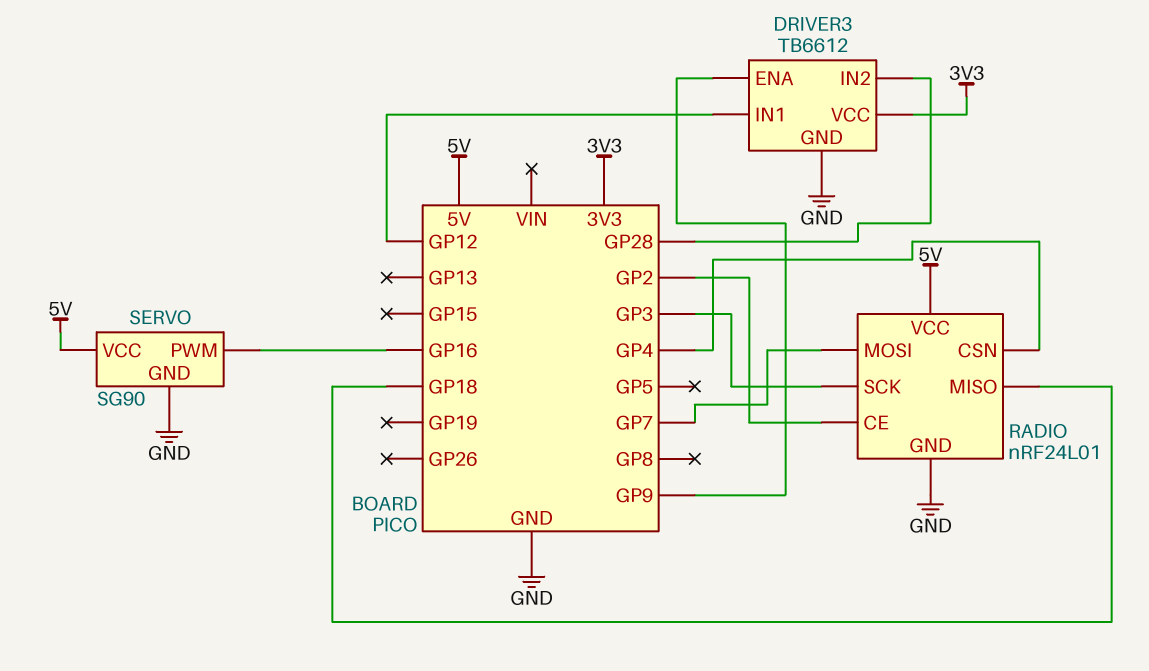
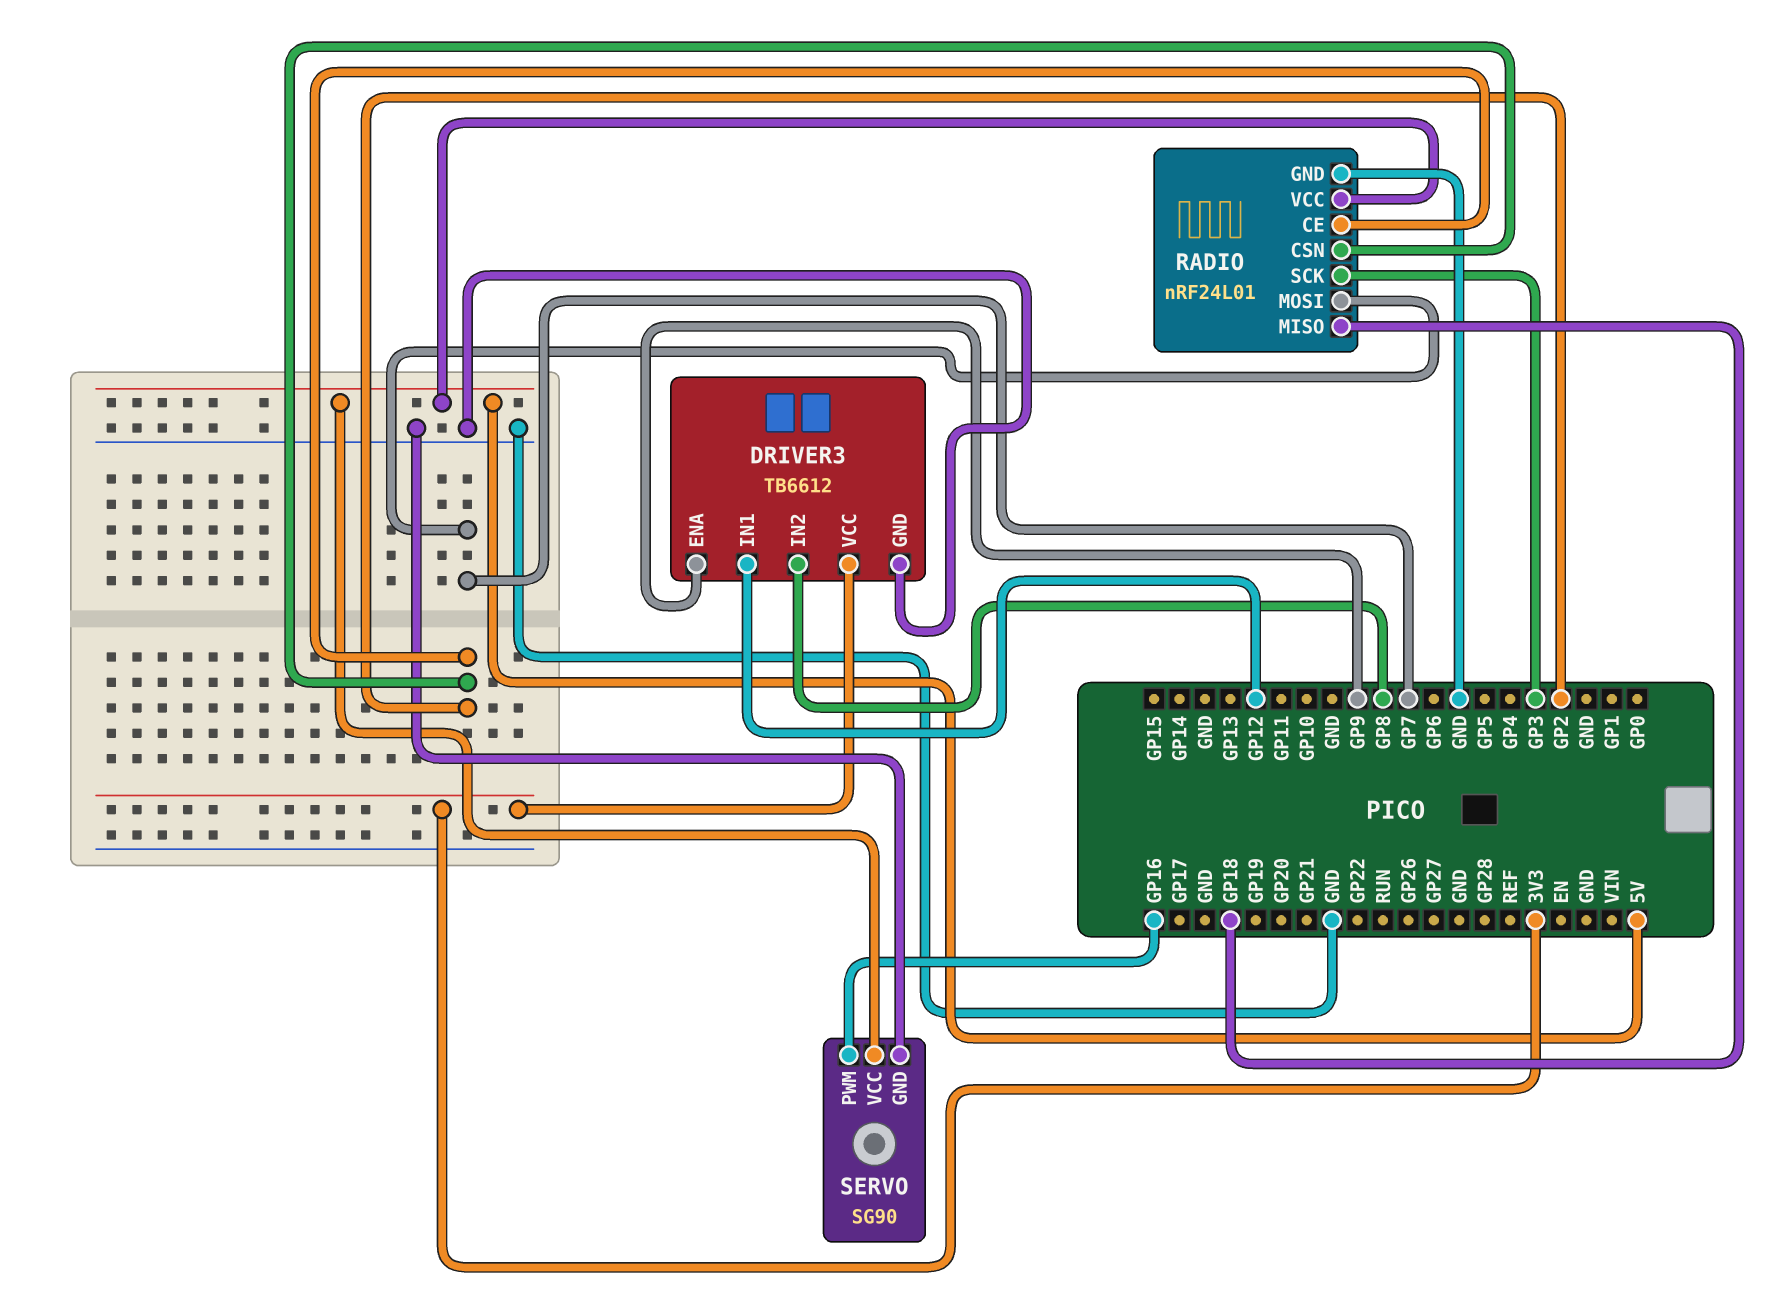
DRIVER3 pin IN2: GP28 -> GP8
RADIO pin CSN: GP4 -> GP2

